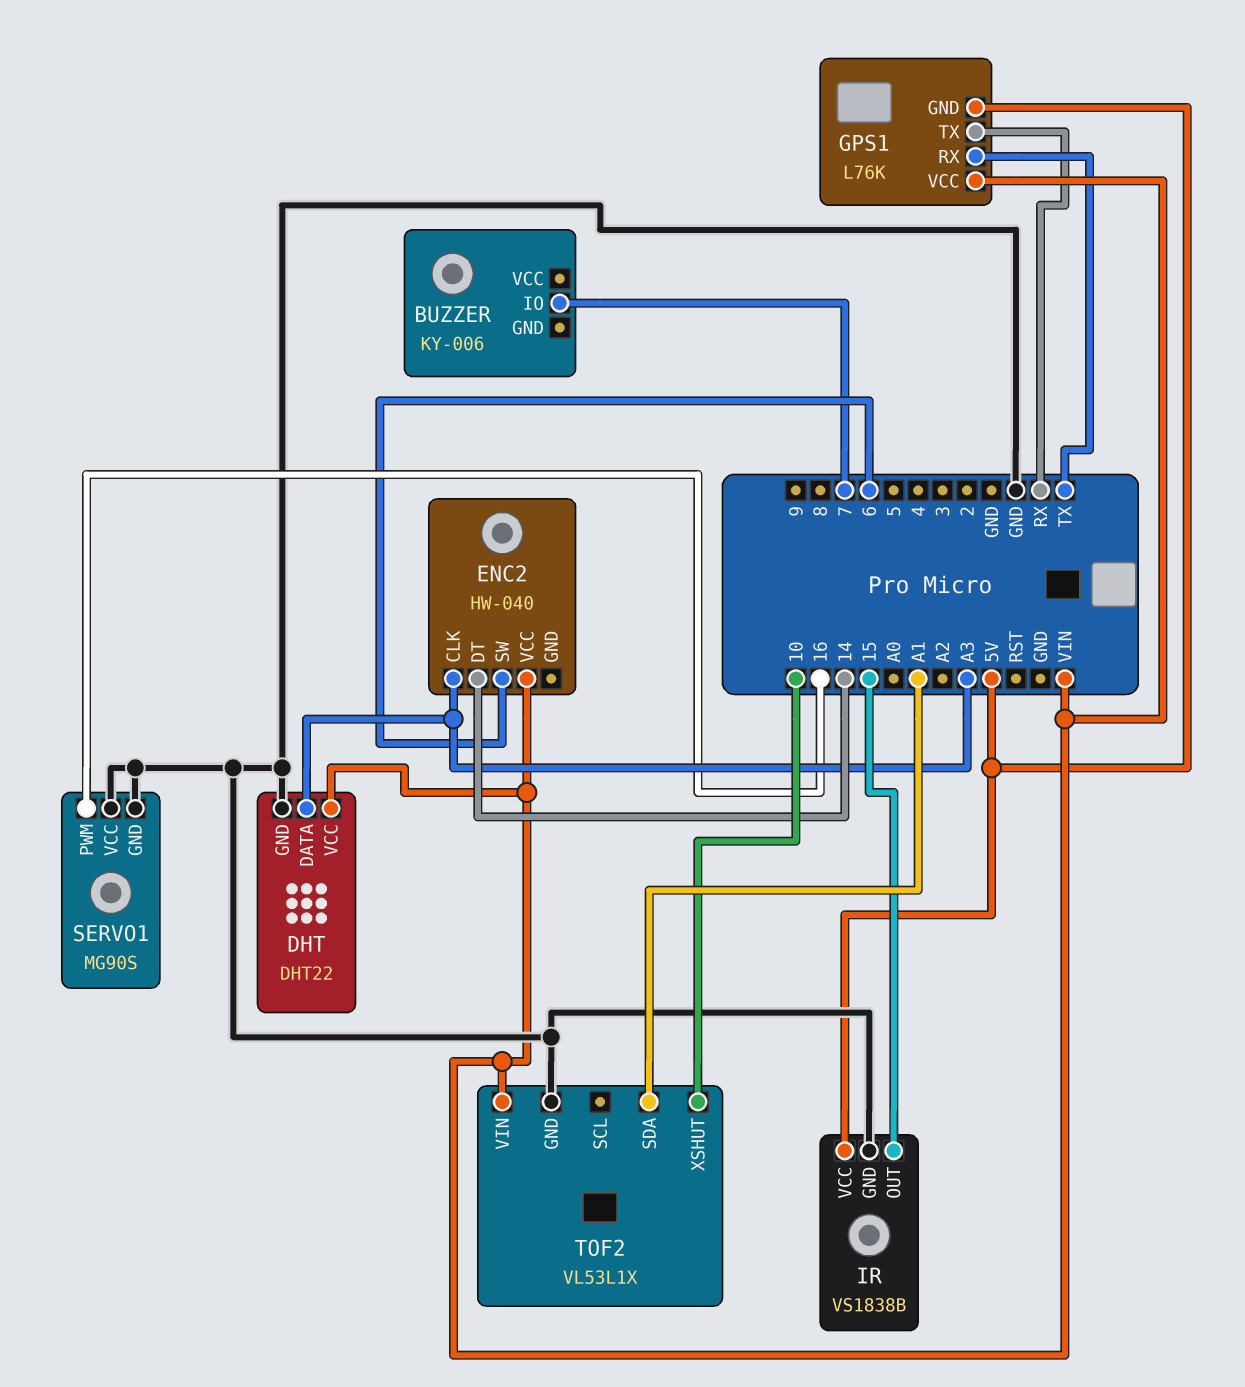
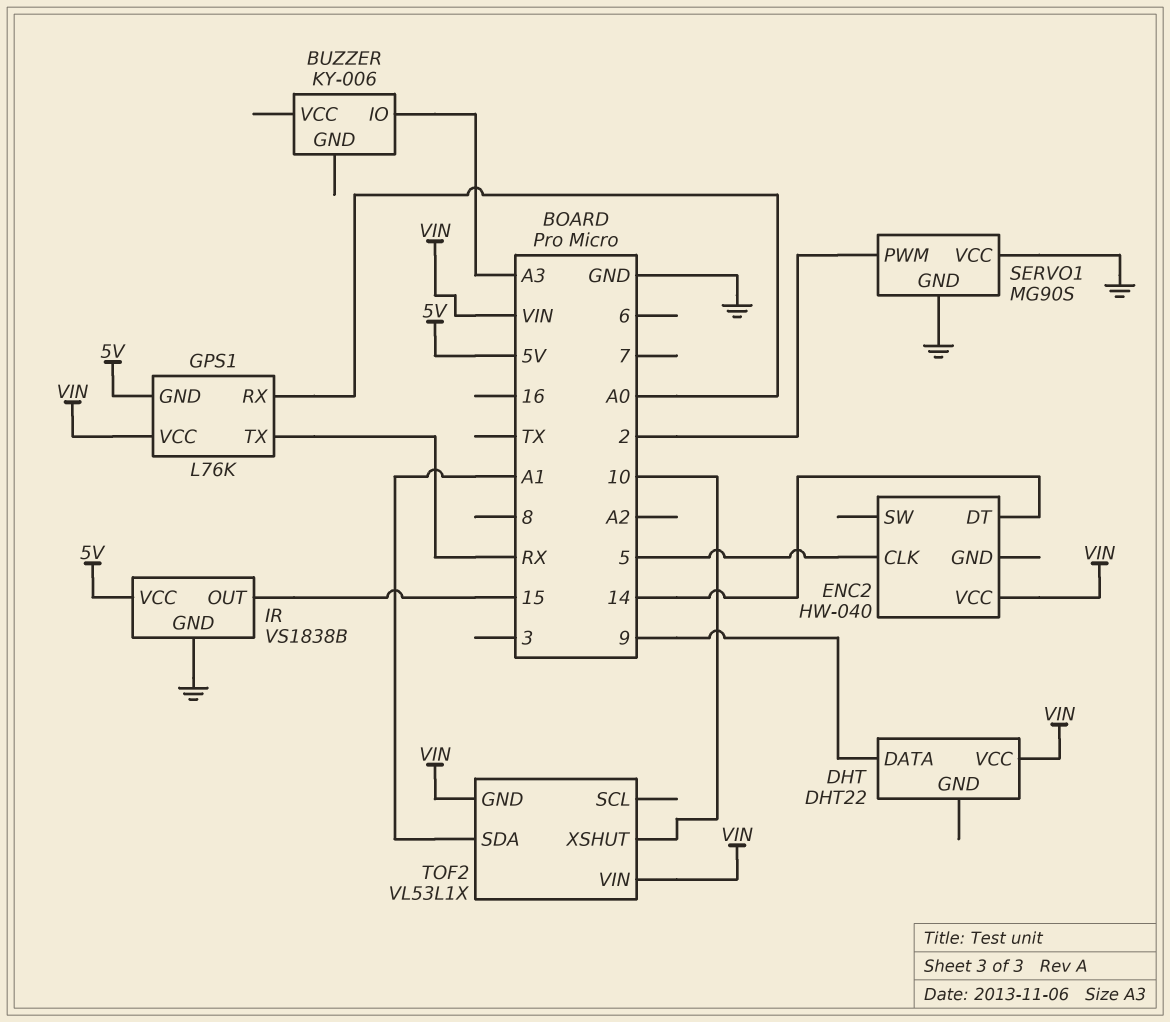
BUZZER pin IO: 7 -> A3
DHT pin DATA: A3 -> 9
DHT pin GND: GND -> none
ENC2 pin CLK: A3 -> 5
ENC2 pin SW: 6 -> none
GPS1 pin RX: TX -> A0
SERVO1 pin PWM: 16 -> 2
TOF2 pin GND: GND -> VIN

